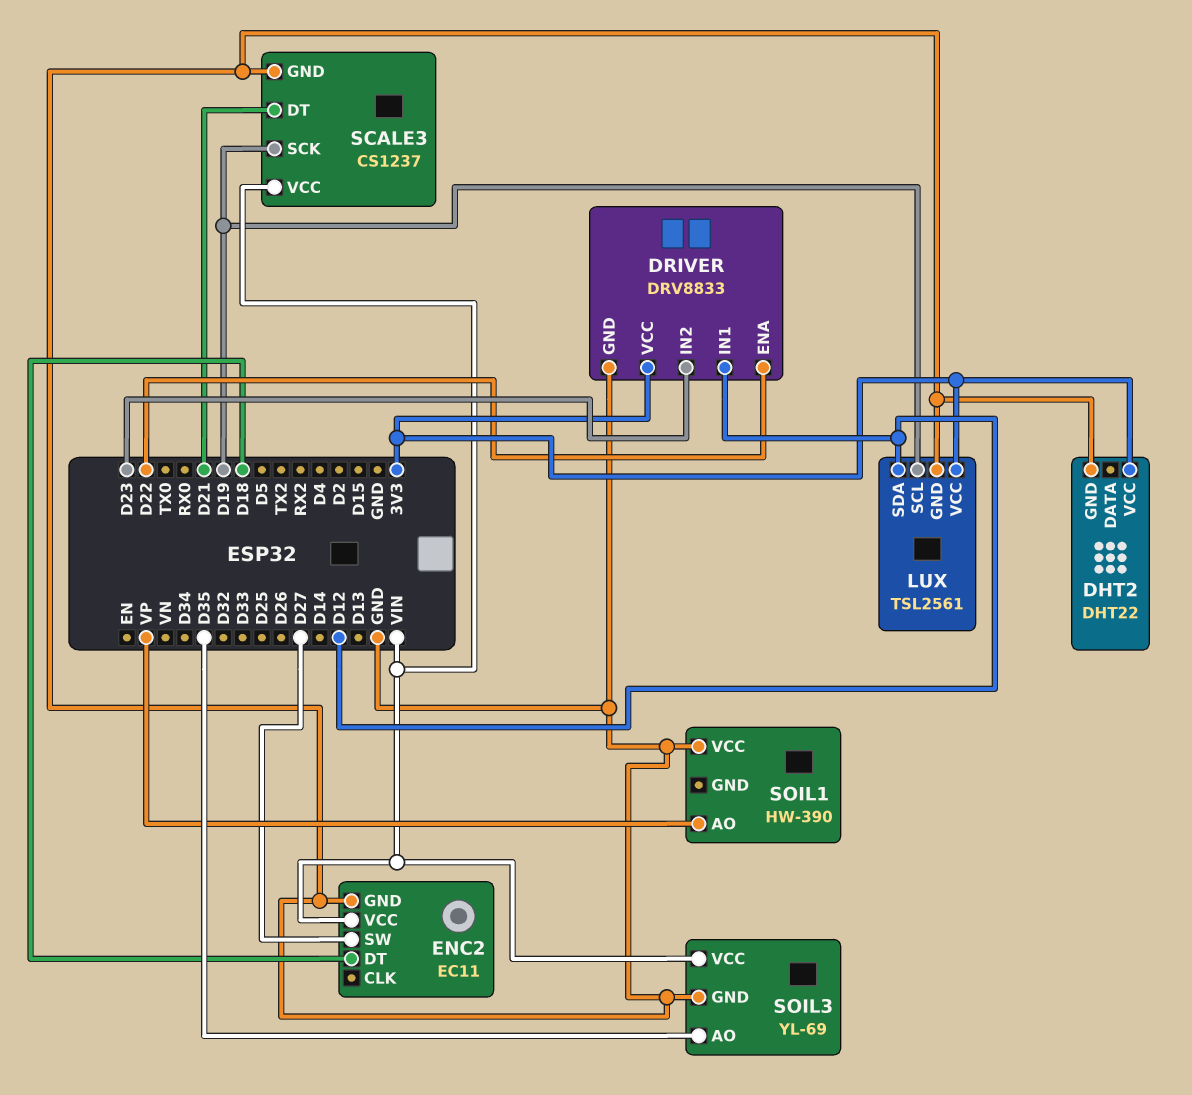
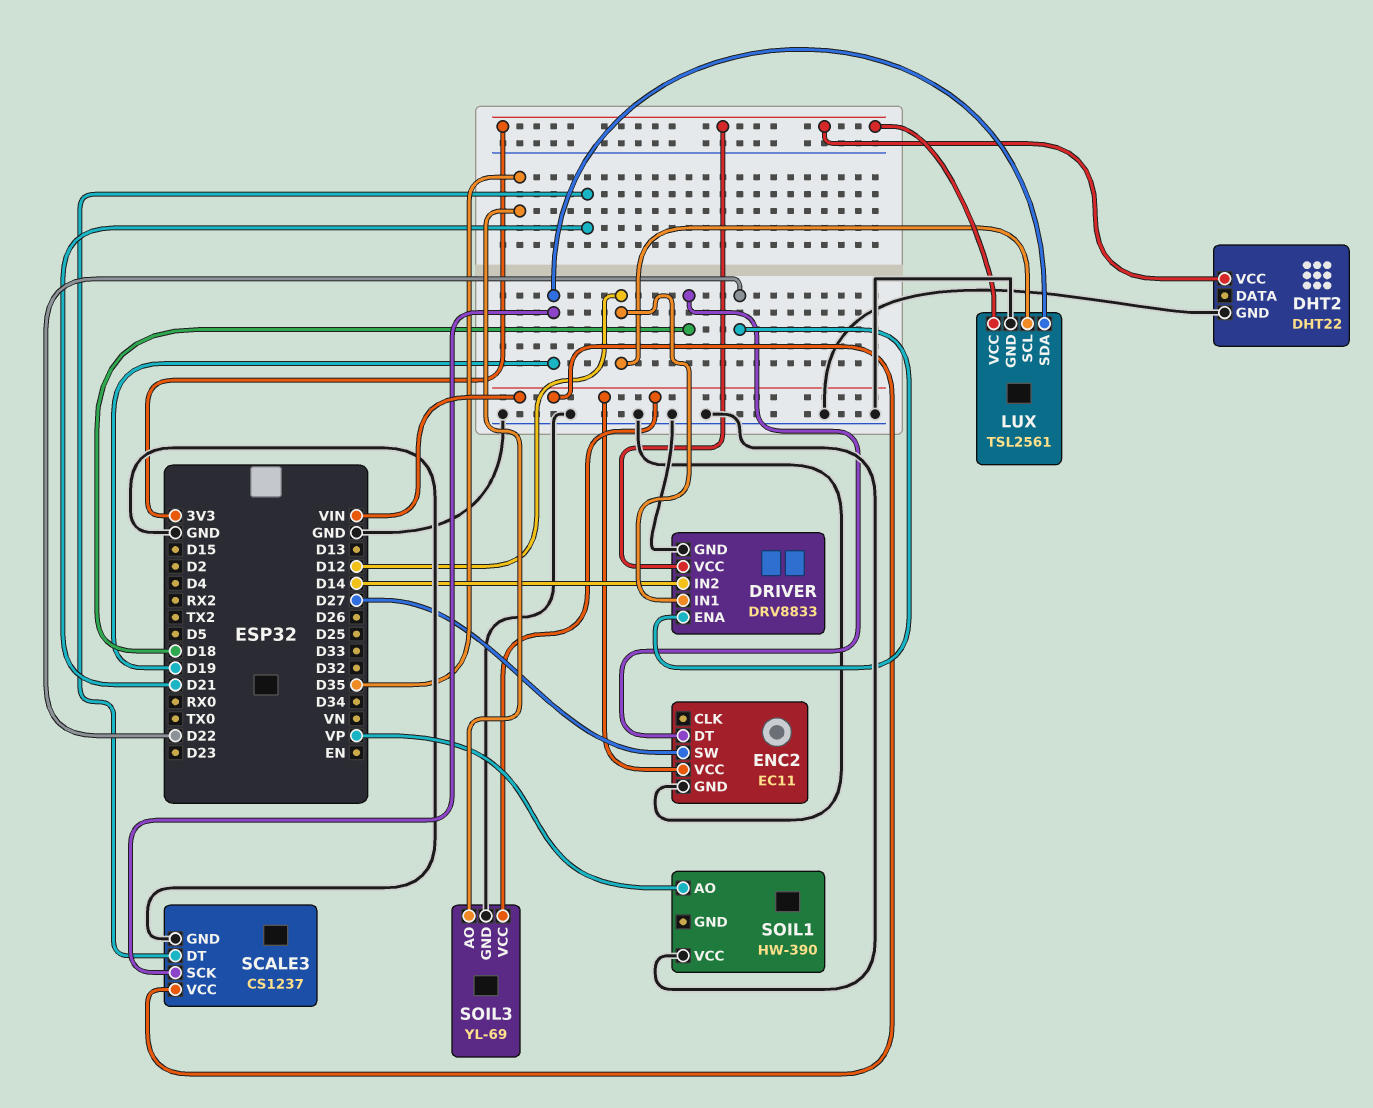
DRIVER pin IN2: D23 -> D14
LUX pin SCL: D19 -> D12
LUX pin SDA: D12 -> D19

